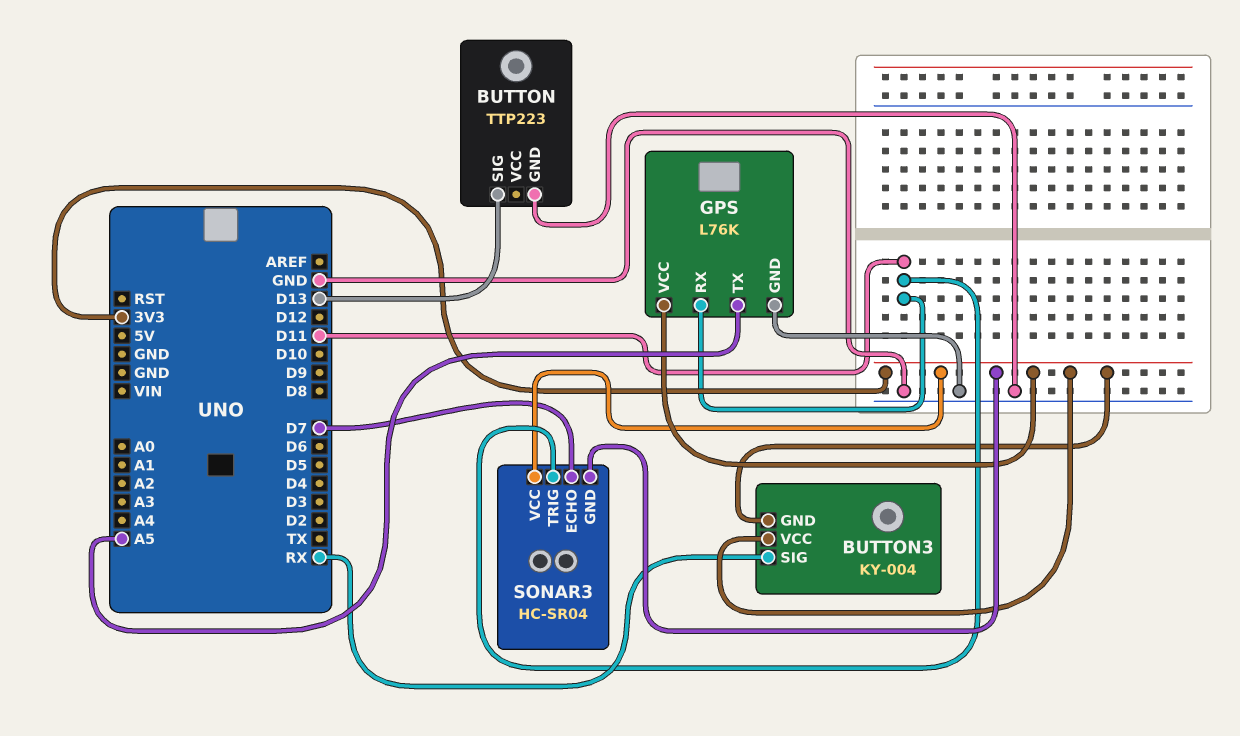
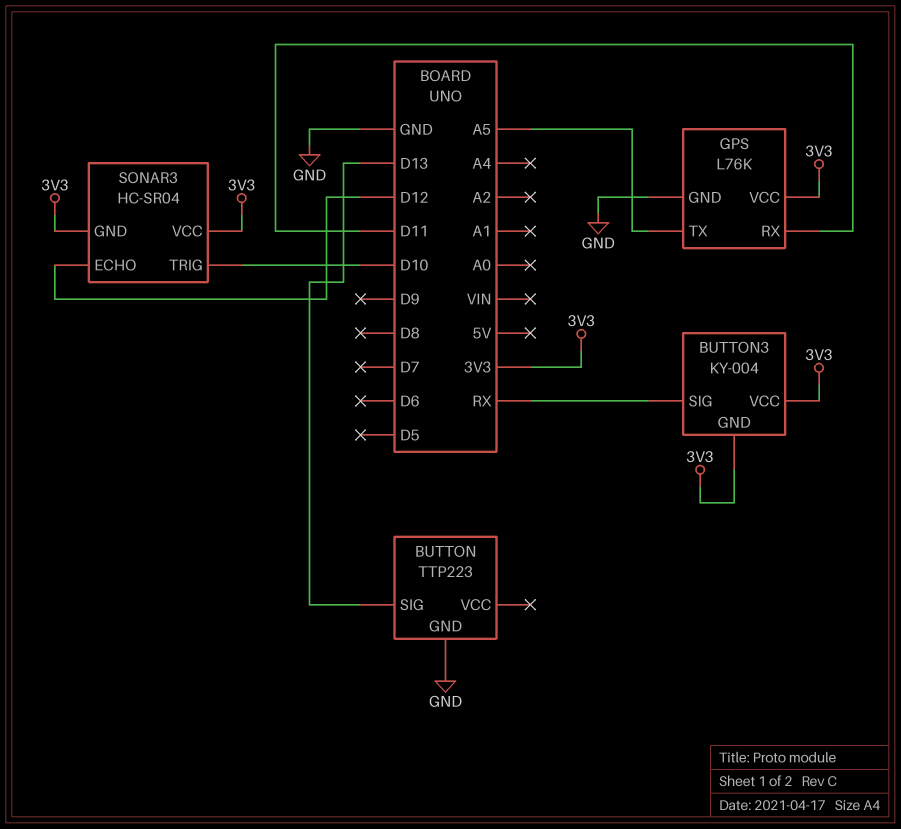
SONAR3 pin ECHO: D7 -> D12
SONAR3 pin TRIG: D11 -> D10

